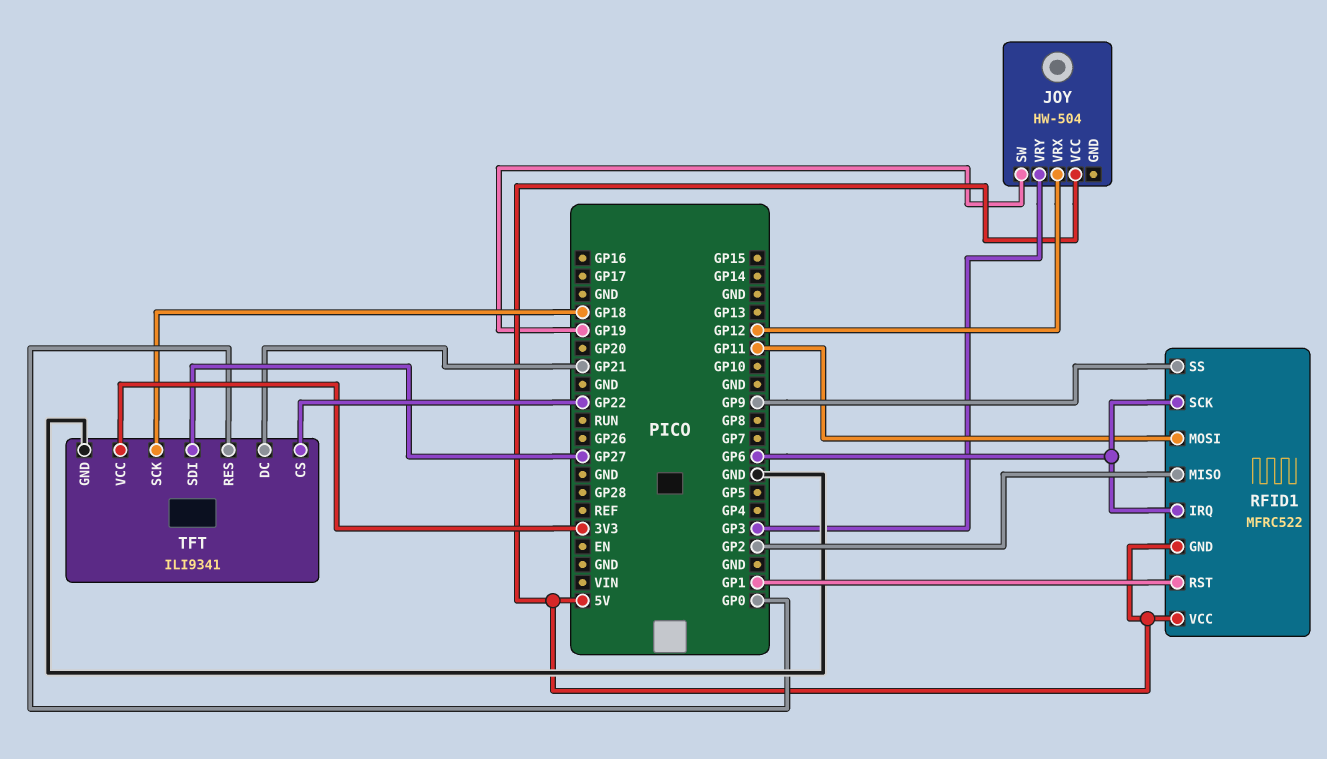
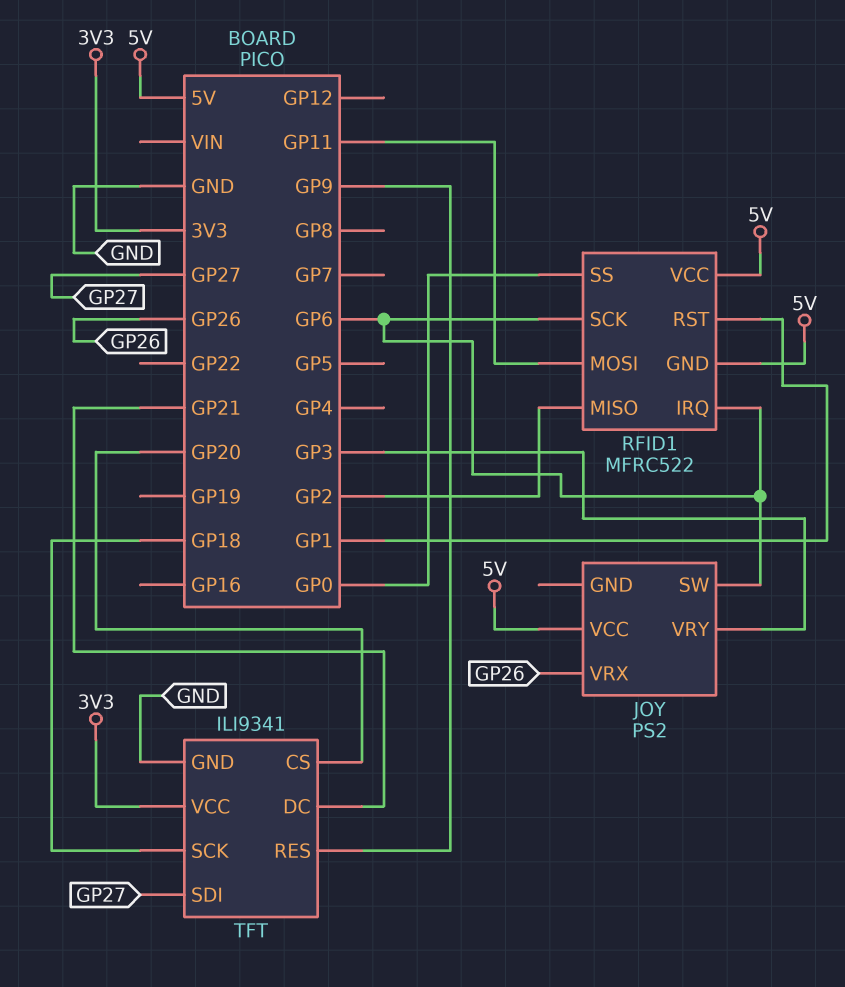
JOY: HW-504 -> PS2
JOY pin SW: GP19 -> GP6
JOY pin VRX: GP12 -> GP26
RFID1 pin SS: GP9 -> GP0
TFT pin CS: GP22 -> GP20
TFT pin RES: GP0 -> GP9

